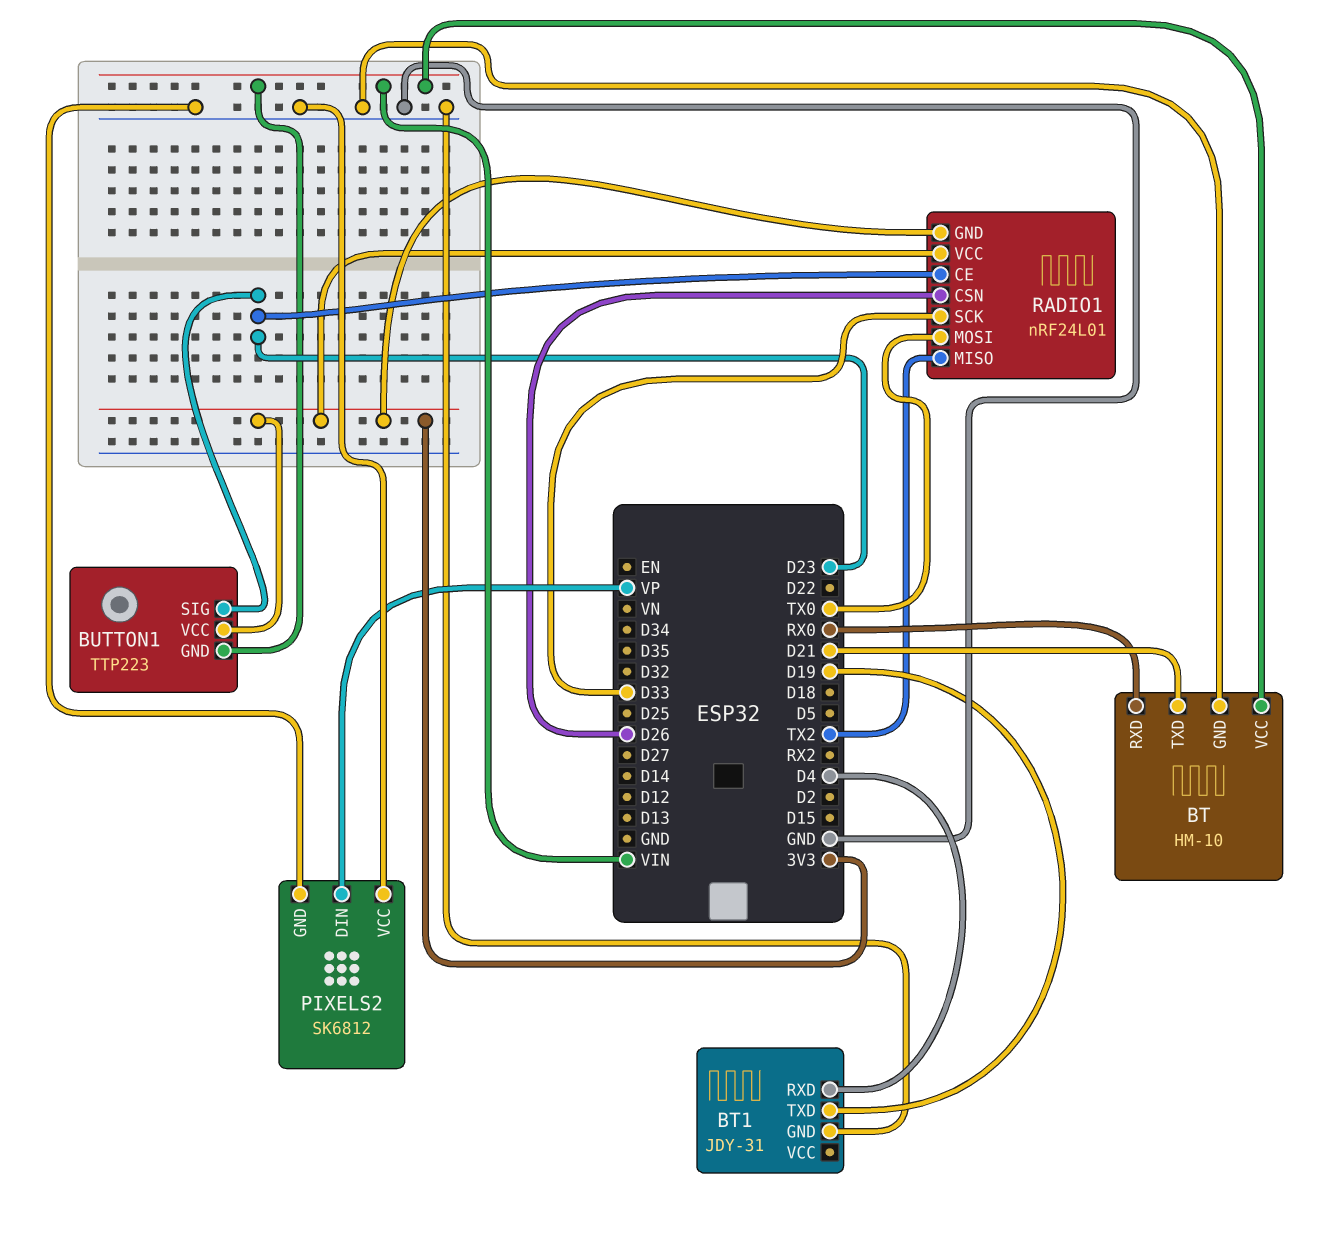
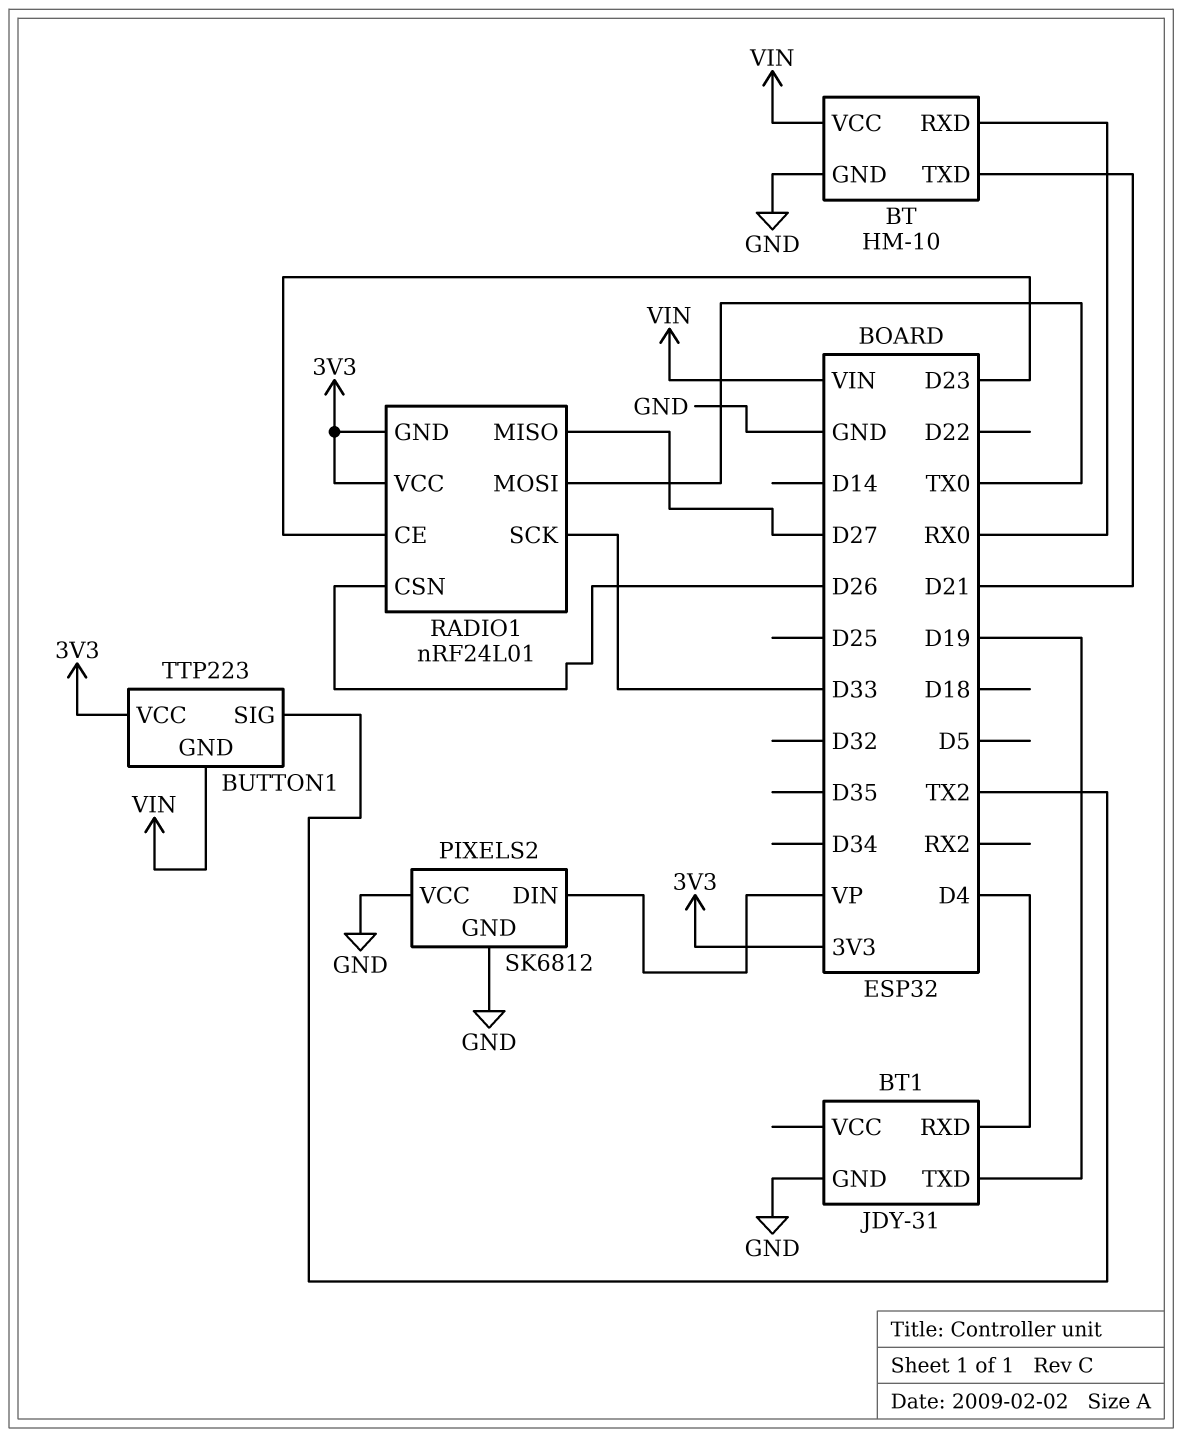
BUTTON1 pin SIG: D23 -> TX2
RADIO1 pin MISO: TX2 -> D27

